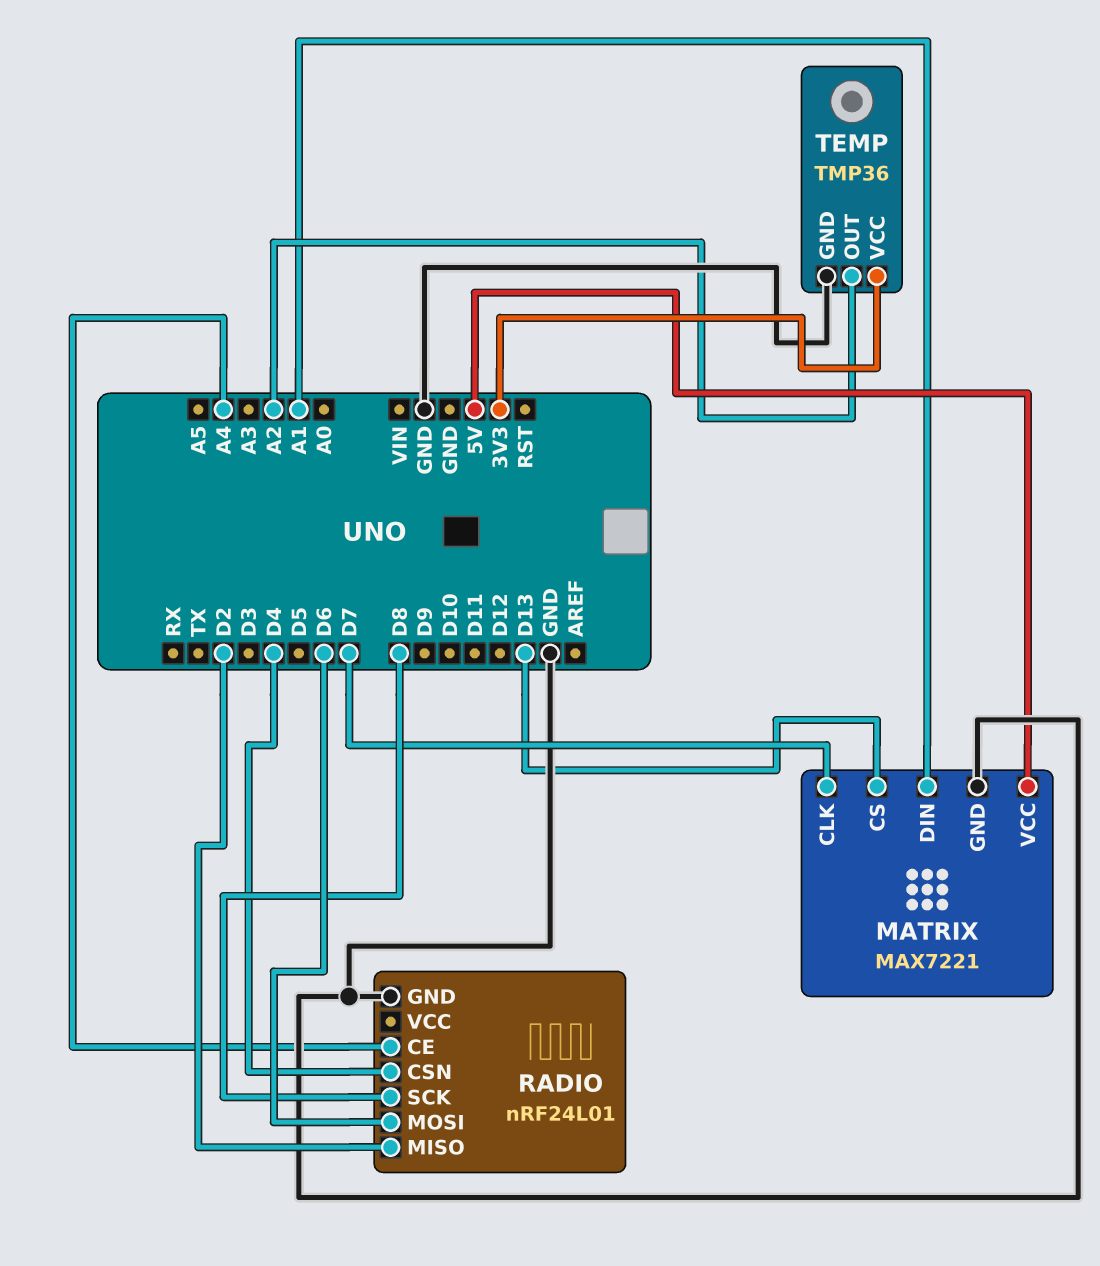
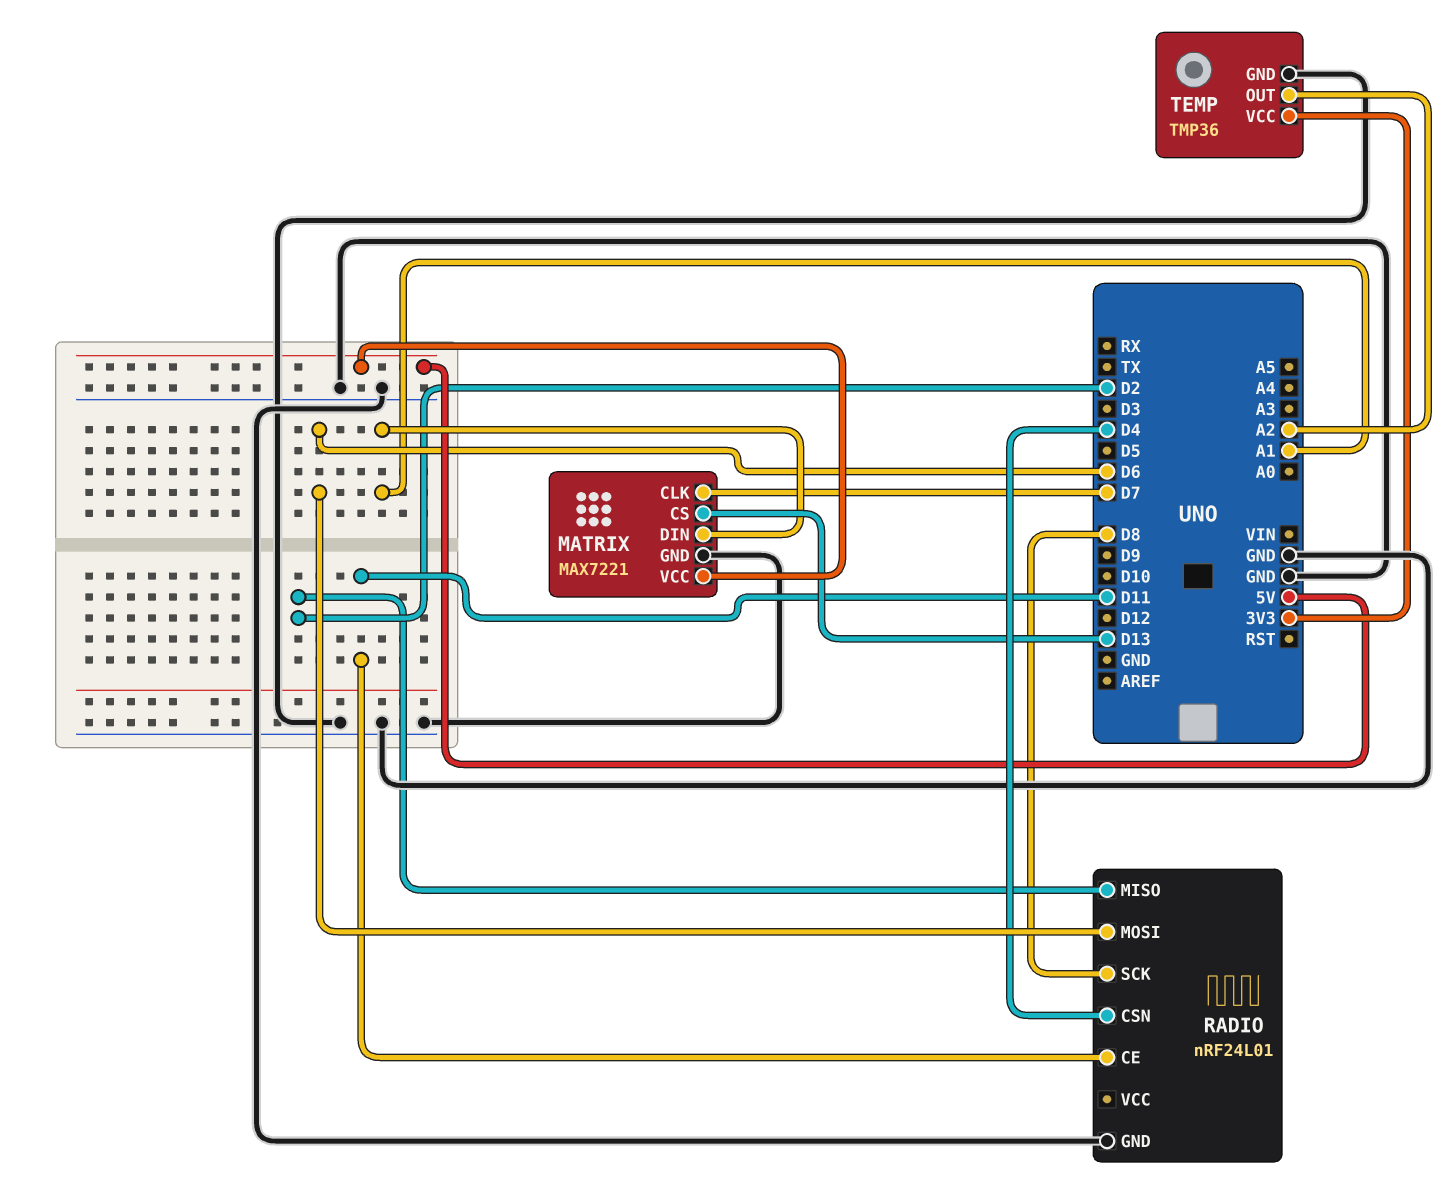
RADIO pin CE: A4 -> D11

